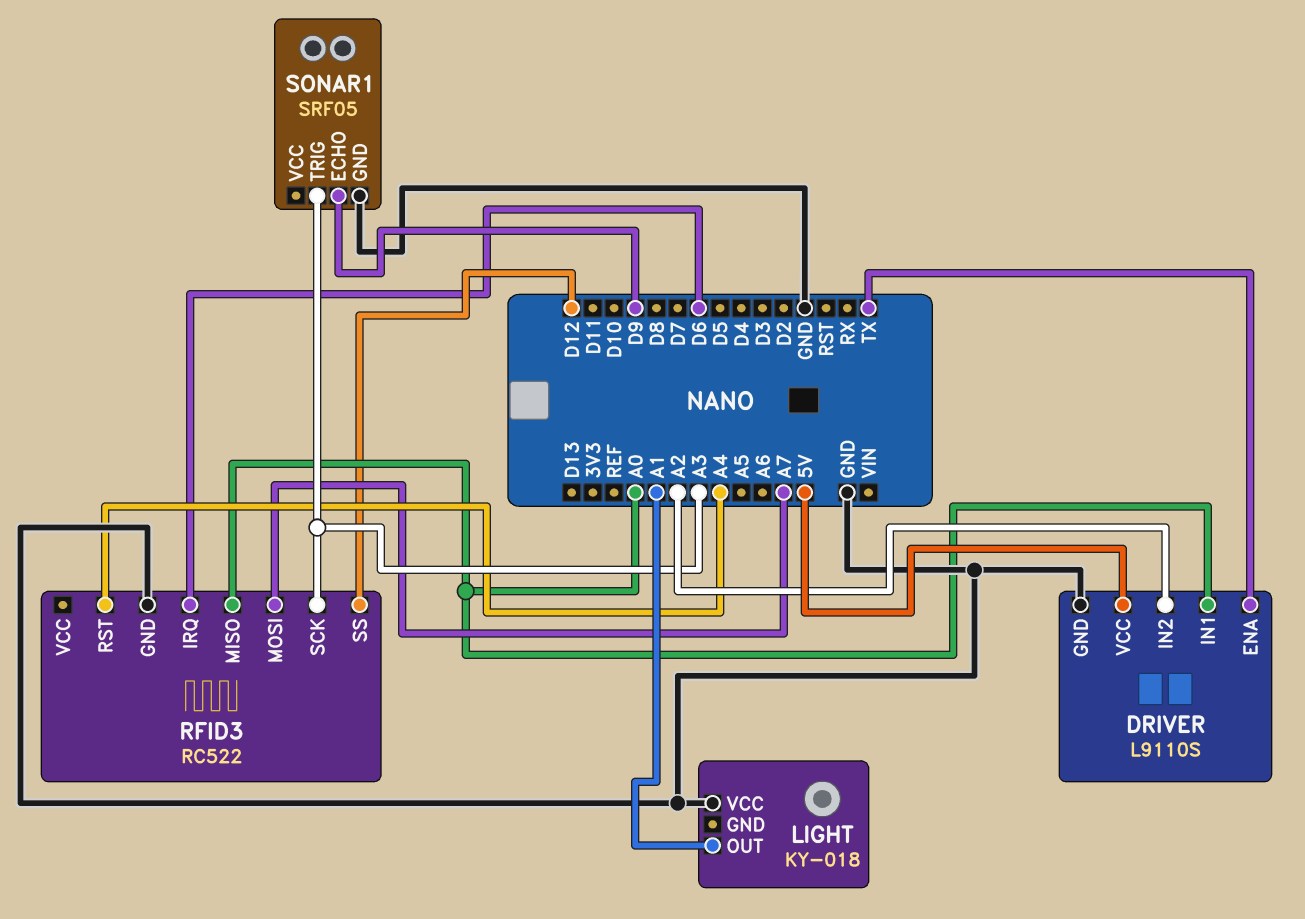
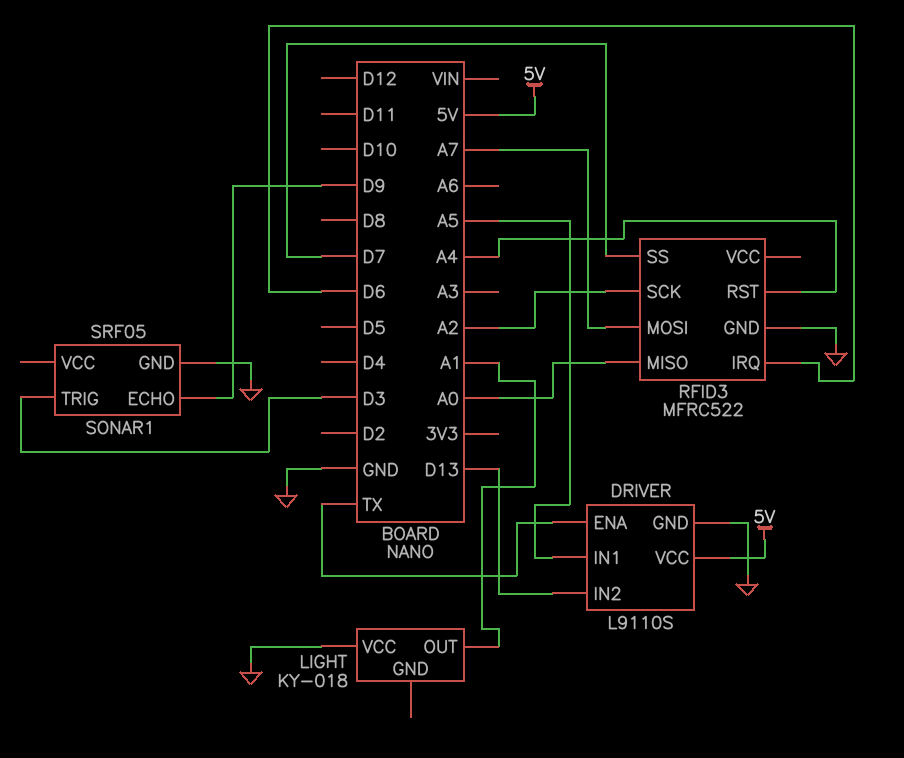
DRIVER pin IN1: A0 -> A5
DRIVER pin IN2: A2 -> D13
RFID3: RC522 -> MFRC522
RFID3 pin SCK: A3 -> A2
RFID3 pin SS: D12 -> D7
SONAR1 pin TRIG: A3 -> D3

